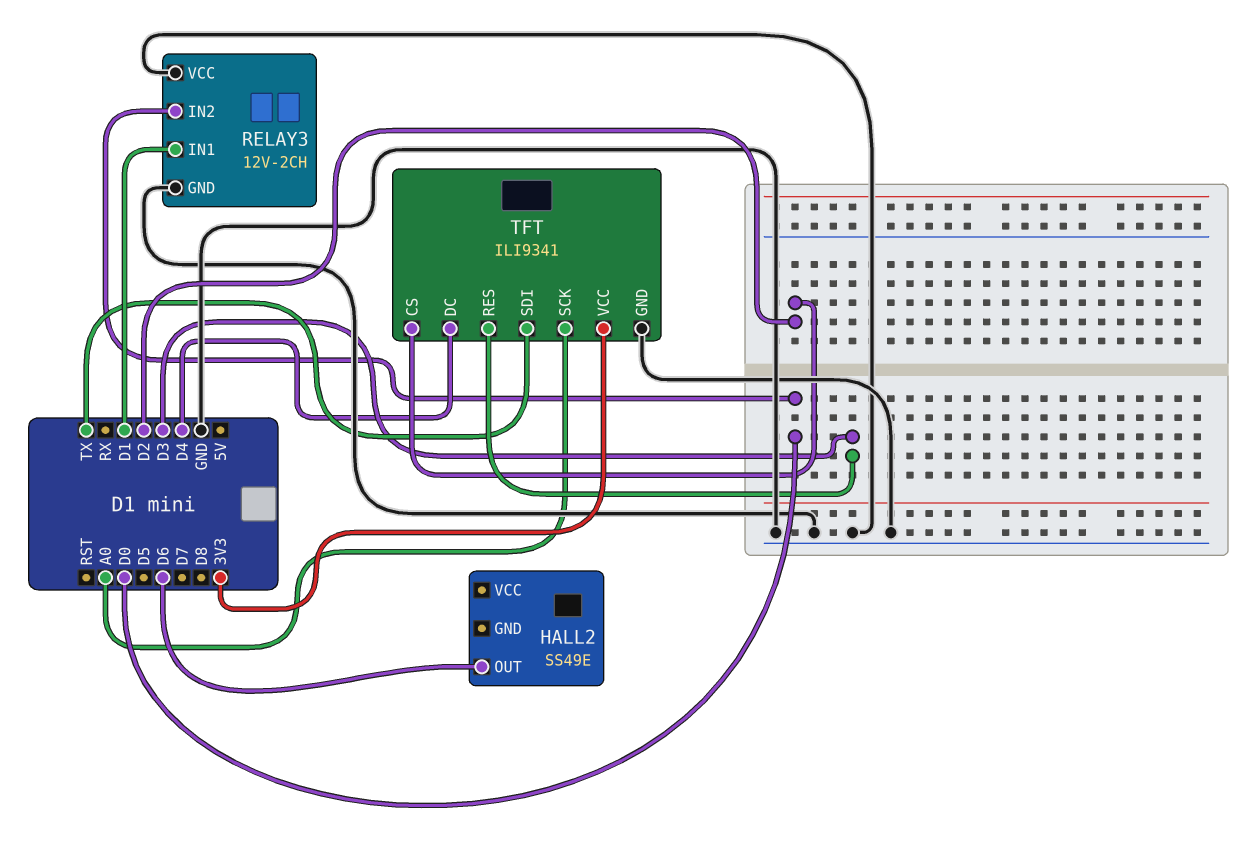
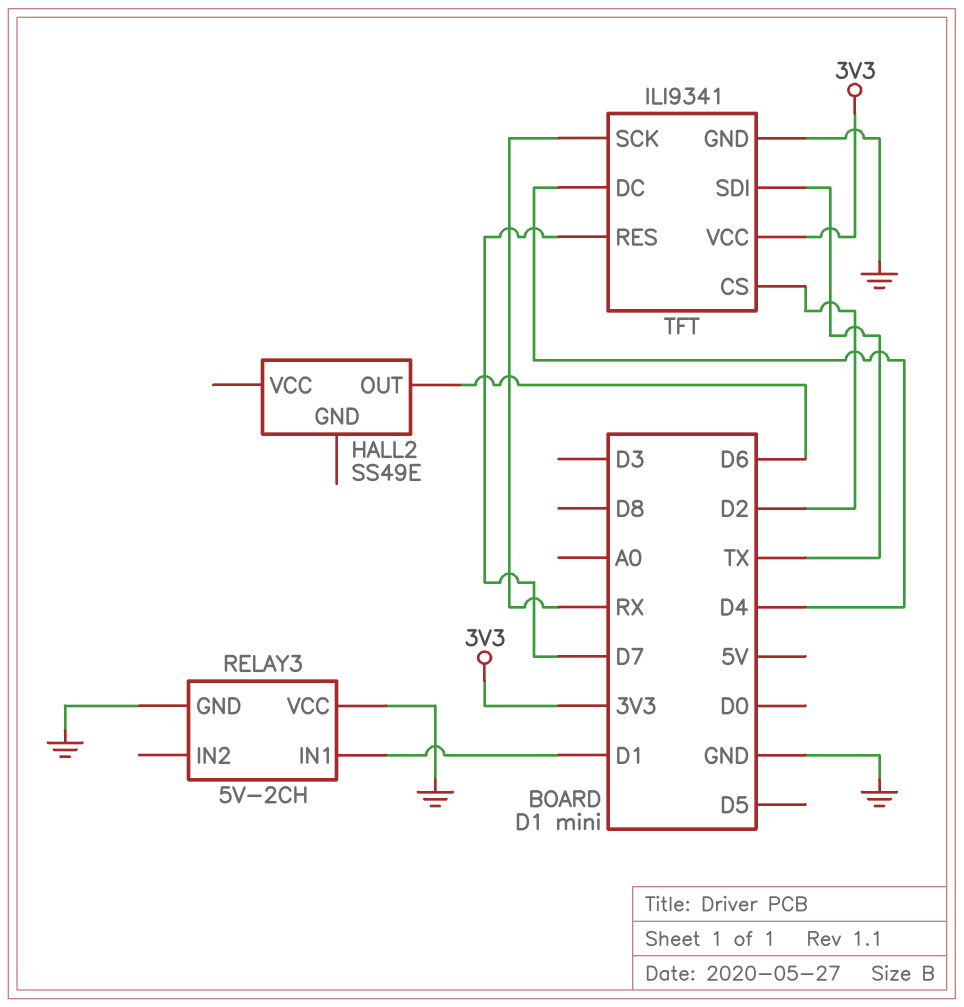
RELAY3: 12V-2CH -> 5V-2CH
RELAY3 pin IN2: D0 -> none
TFT pin RES: D3 -> D7
TFT pin SCK: A0 -> RX

